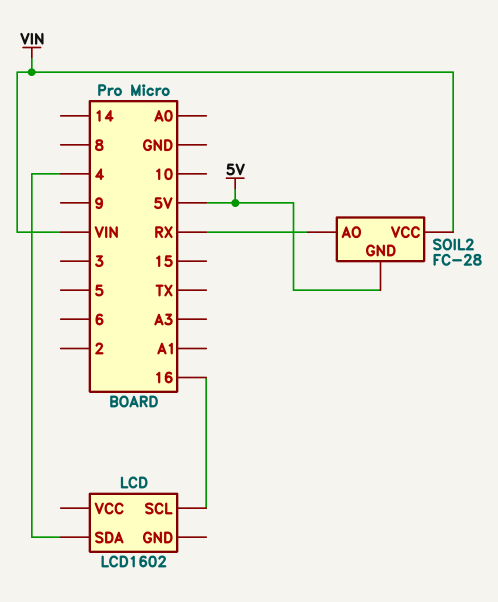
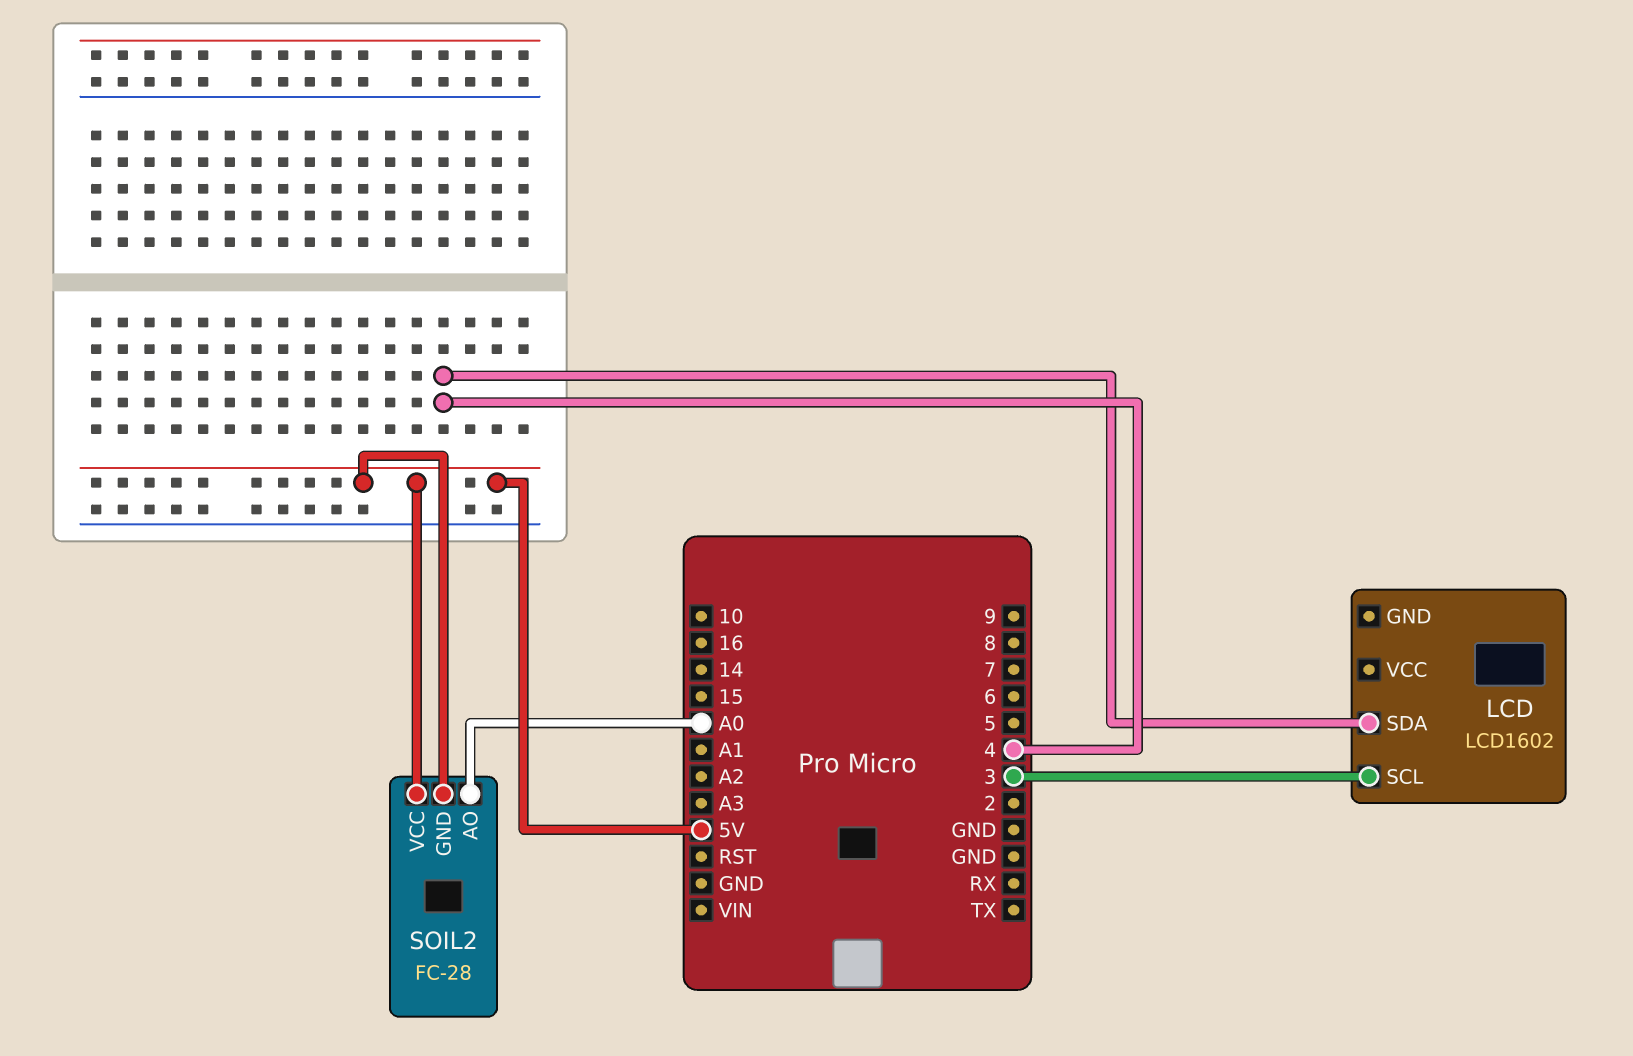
LCD pin SCL: 16 -> 3
SOIL2 pin AO: RX -> A0
SOIL2 pin VCC: VIN -> 5V

